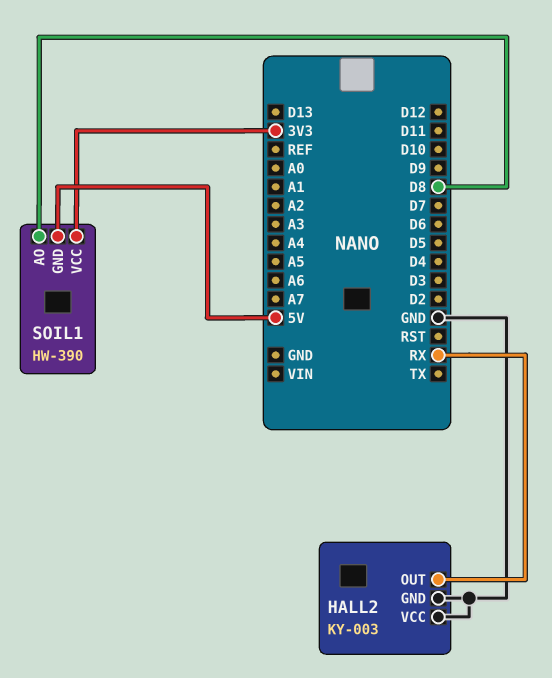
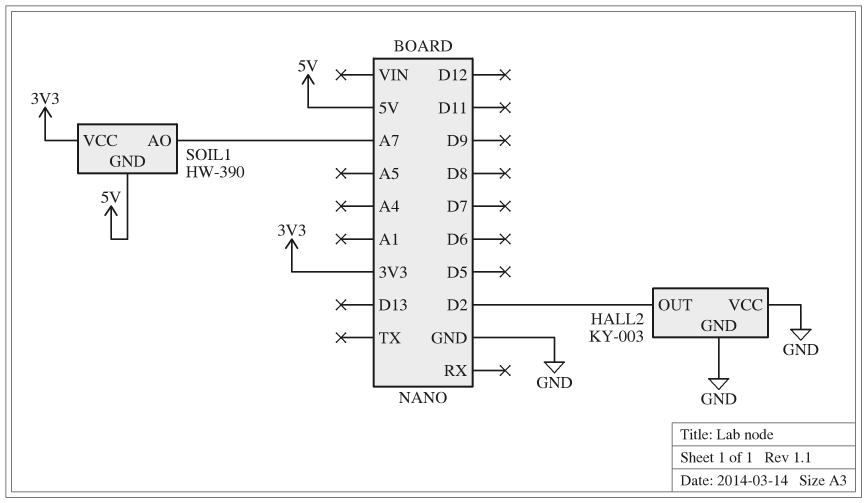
HALL2 pin OUT: RX -> D2
SOIL1 pin AO: D8 -> A7

